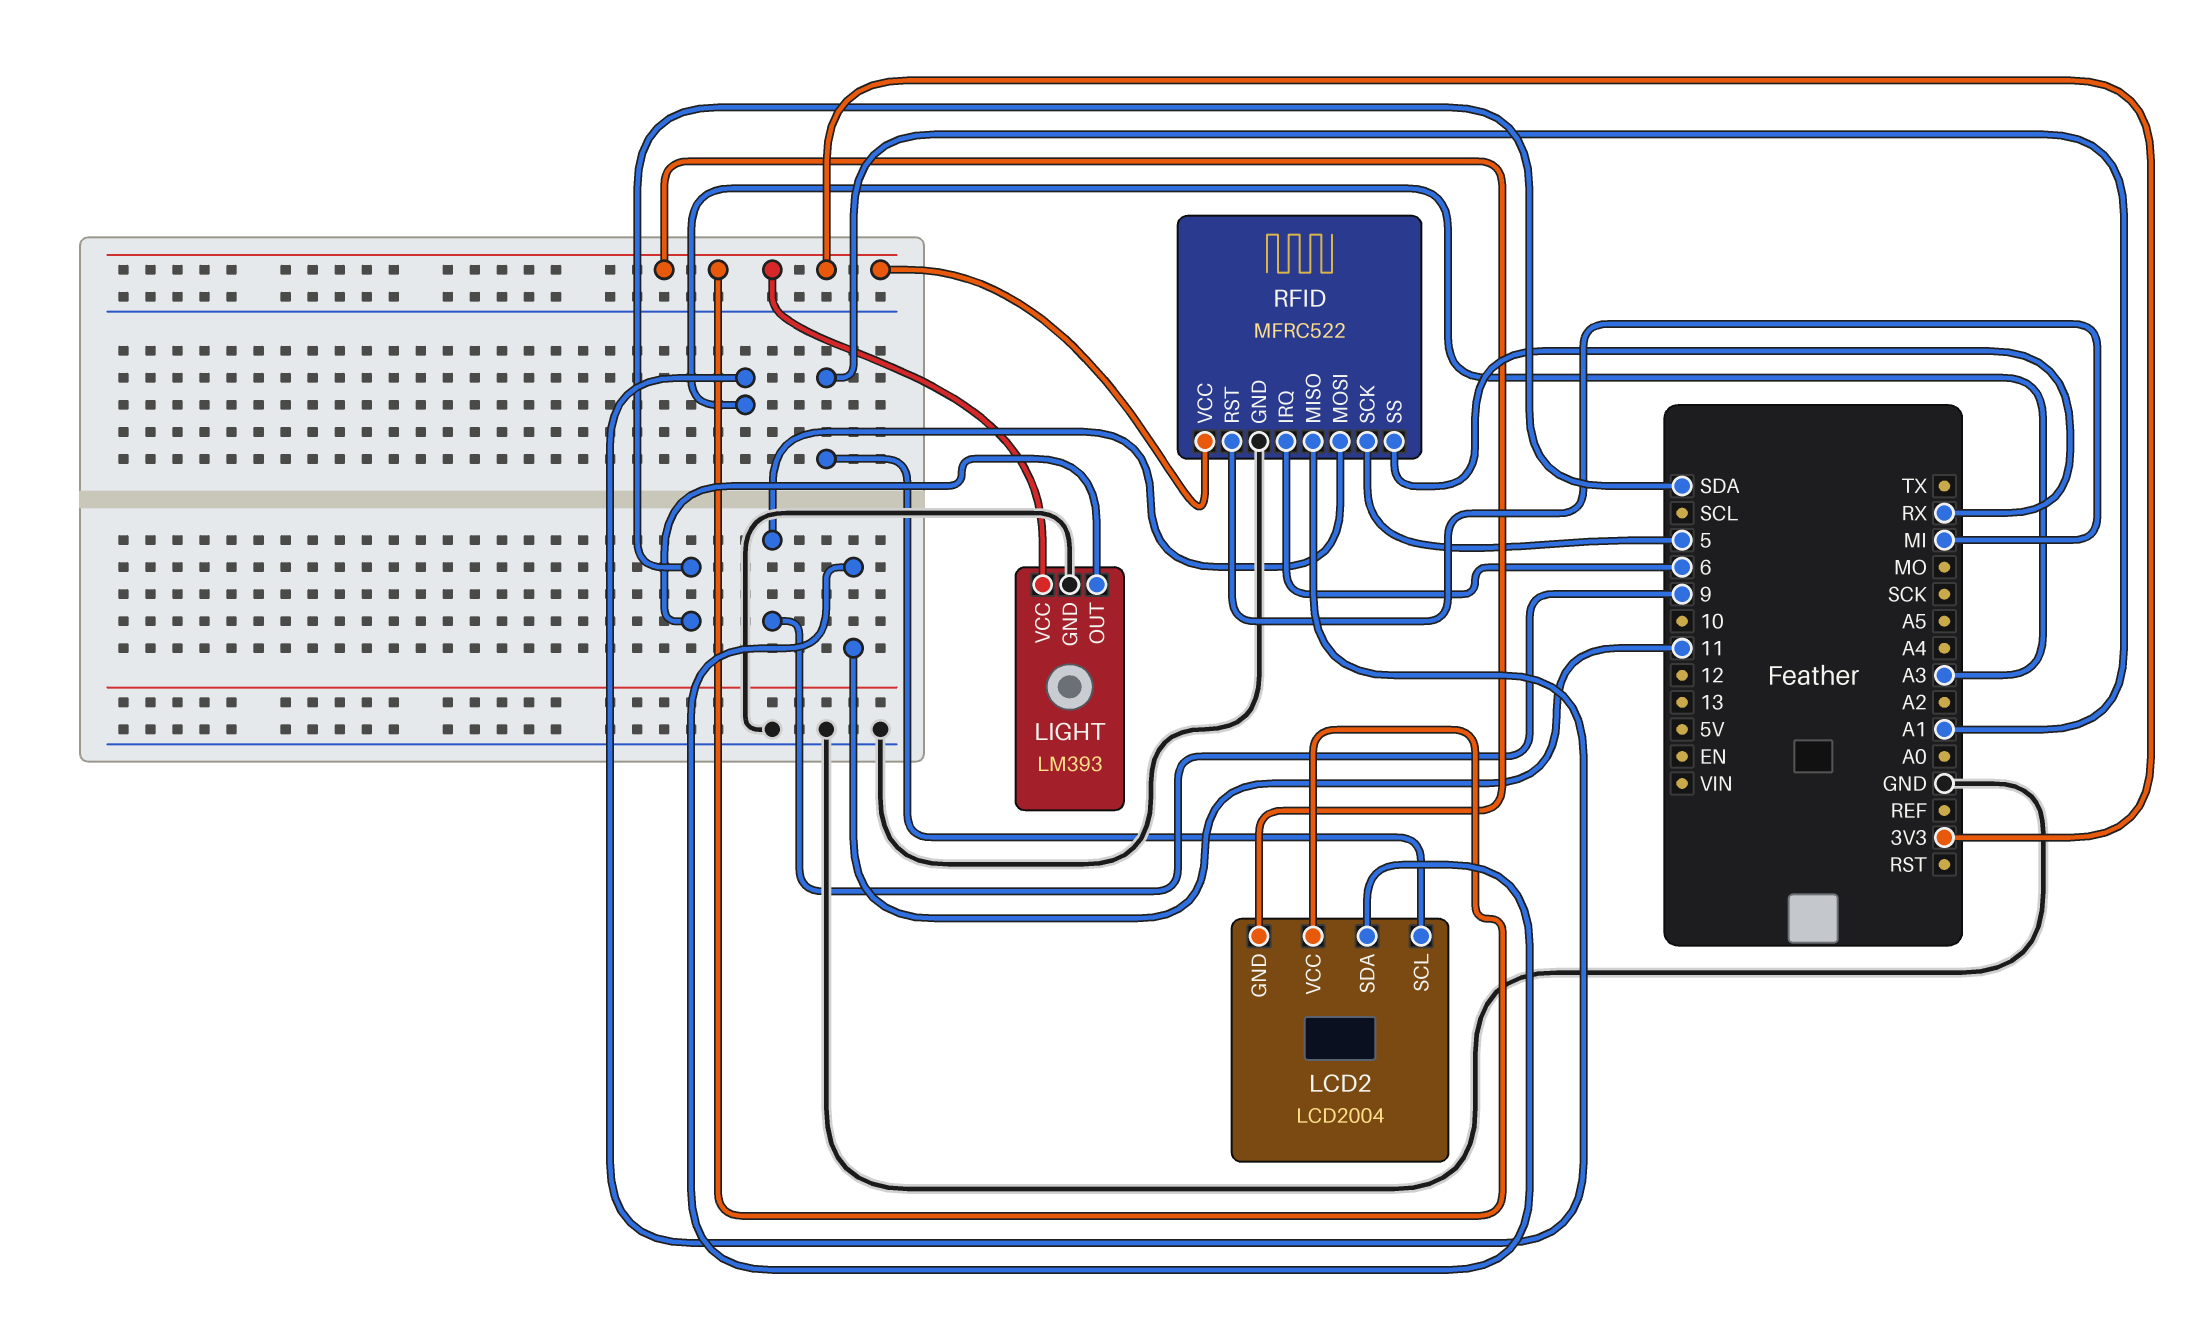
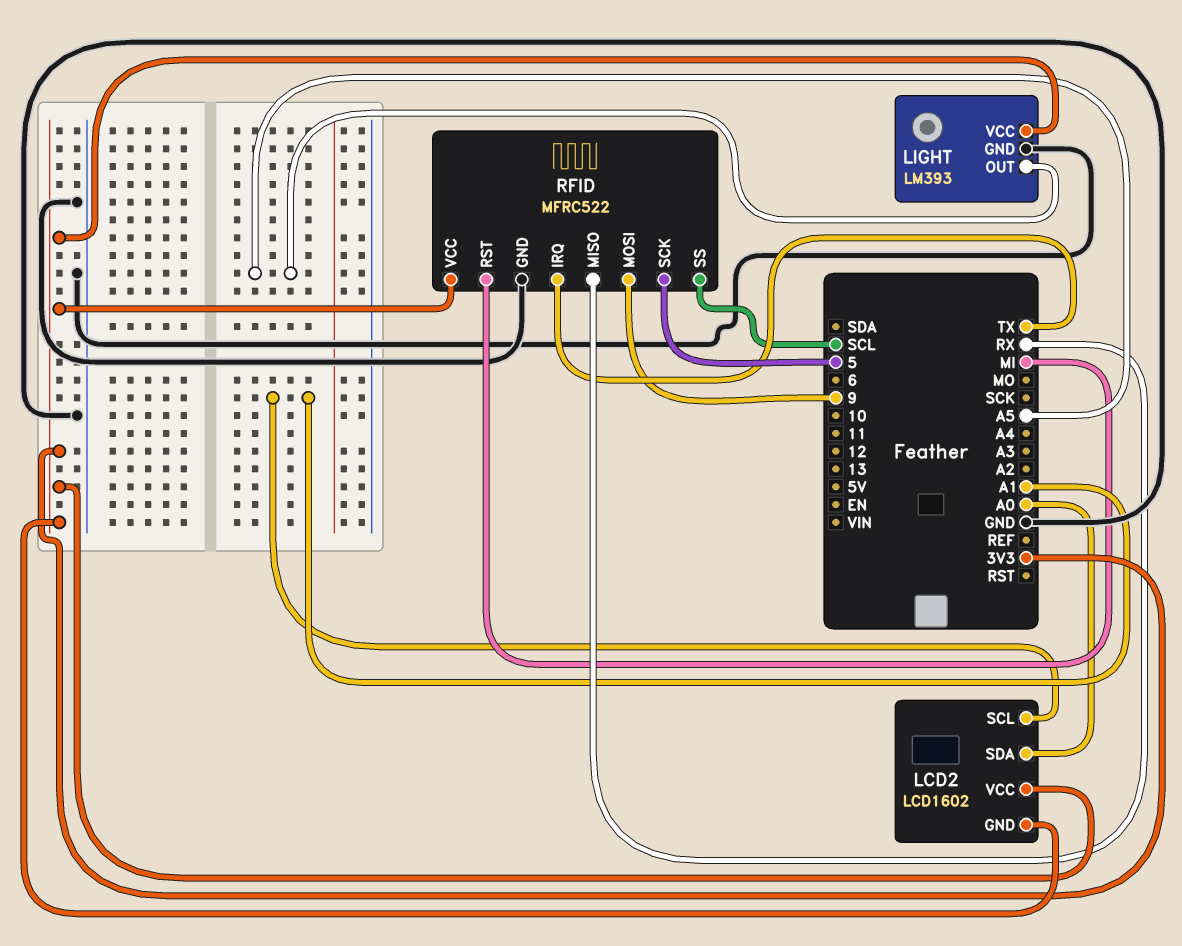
LCD2: LCD2004 -> LCD1602
LCD2 pin SDA: 11 -> A0
LIGHT pin OUT: SDA -> A5
RFID pin IRQ: 6 -> TX
RFID pin MISO: A3 -> RX
RFID pin SS: RX -> SCL

